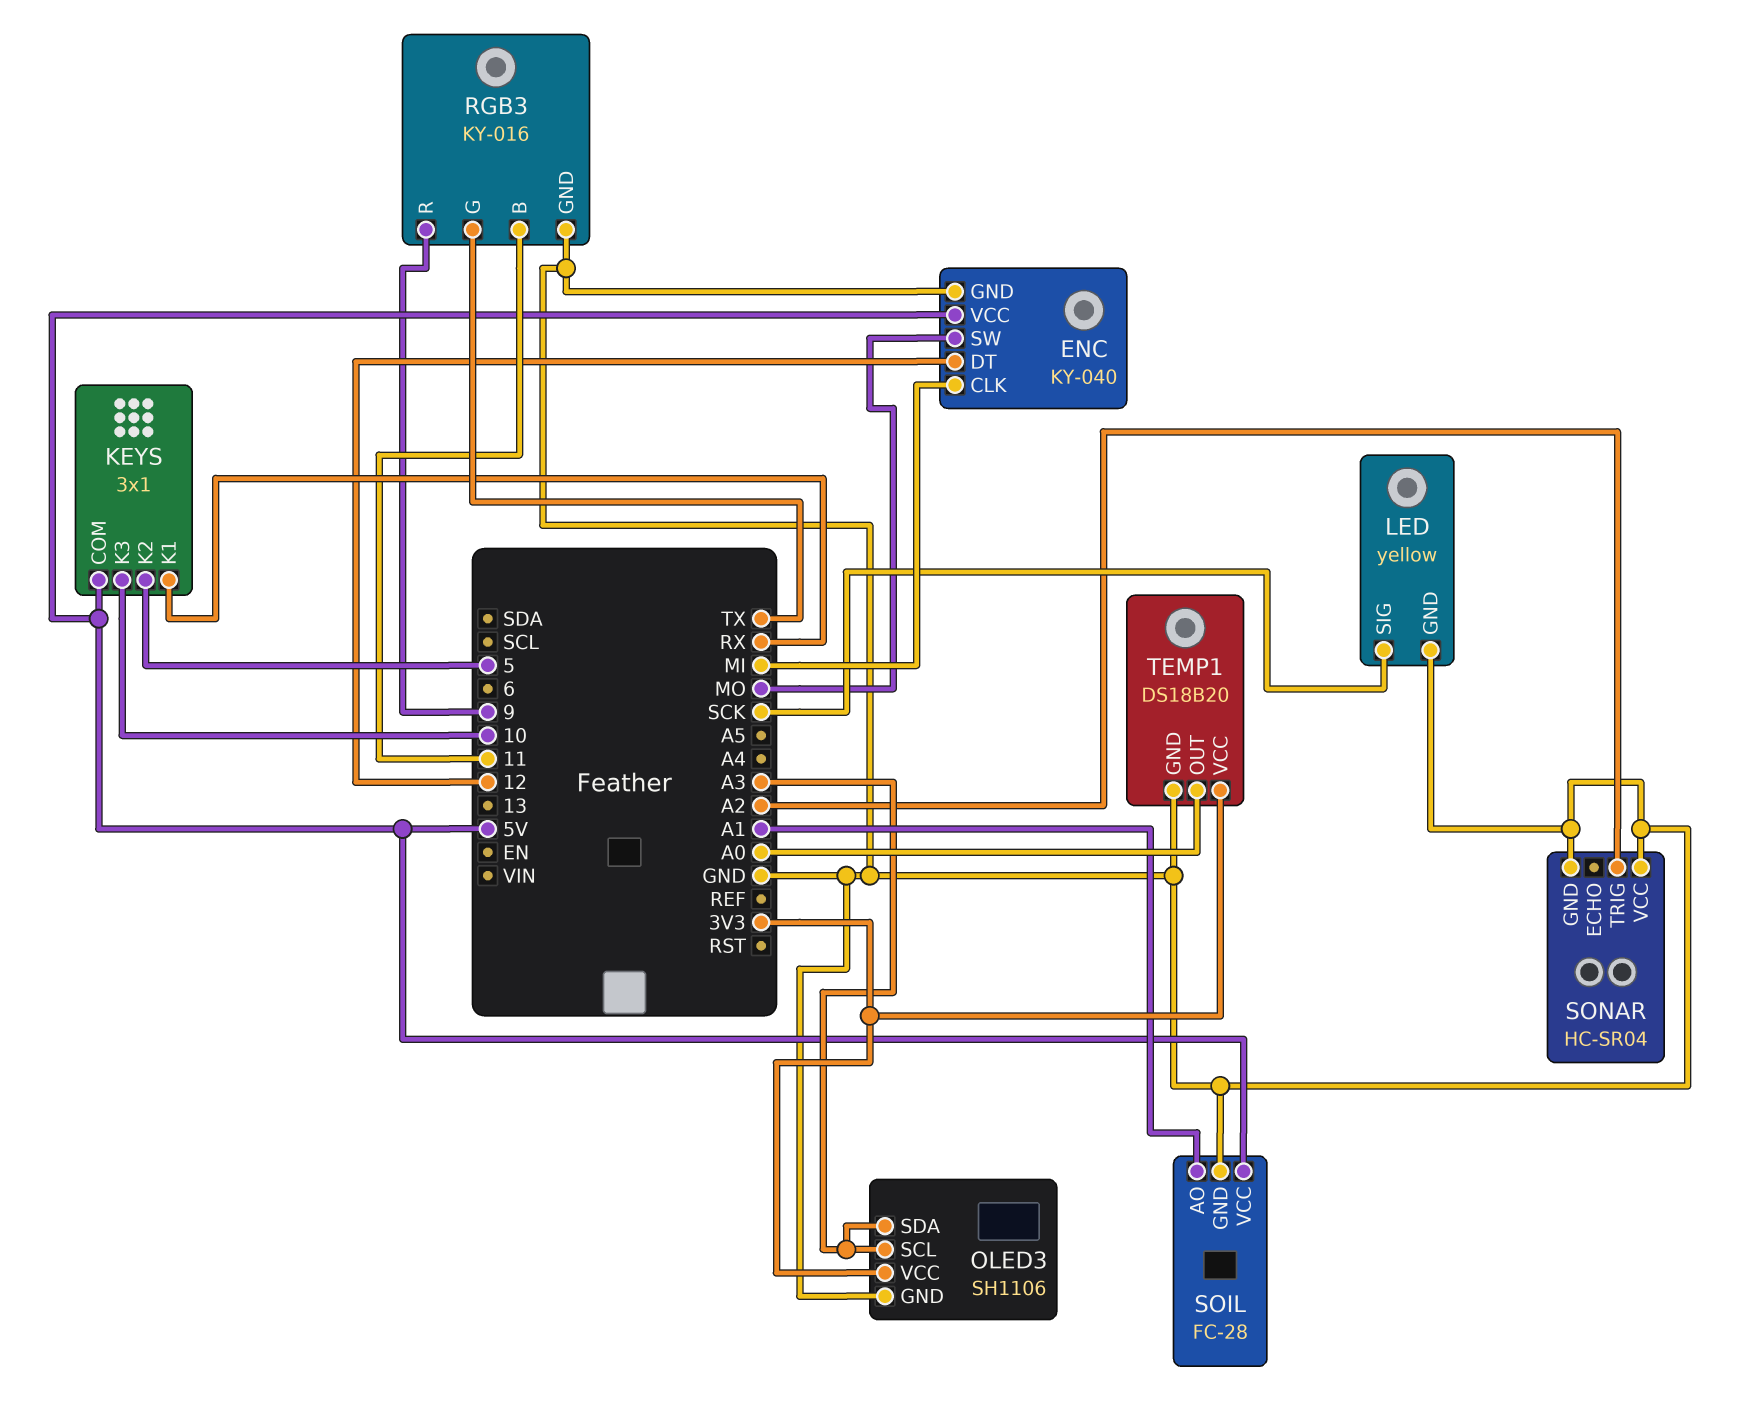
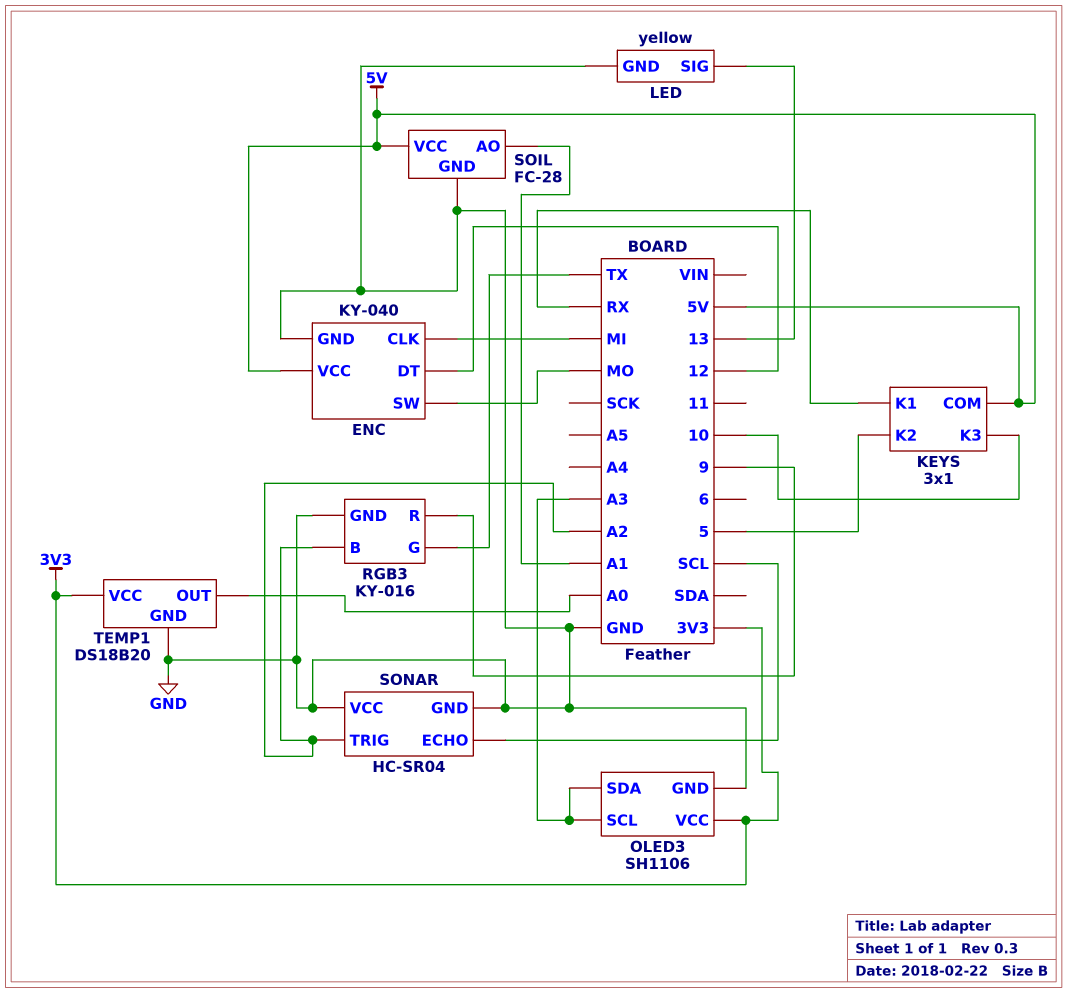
LED pin SIG: SCK -> 13
RGB3 pin B: 11 -> A2
SONAR pin ECHO: none -> SCL

